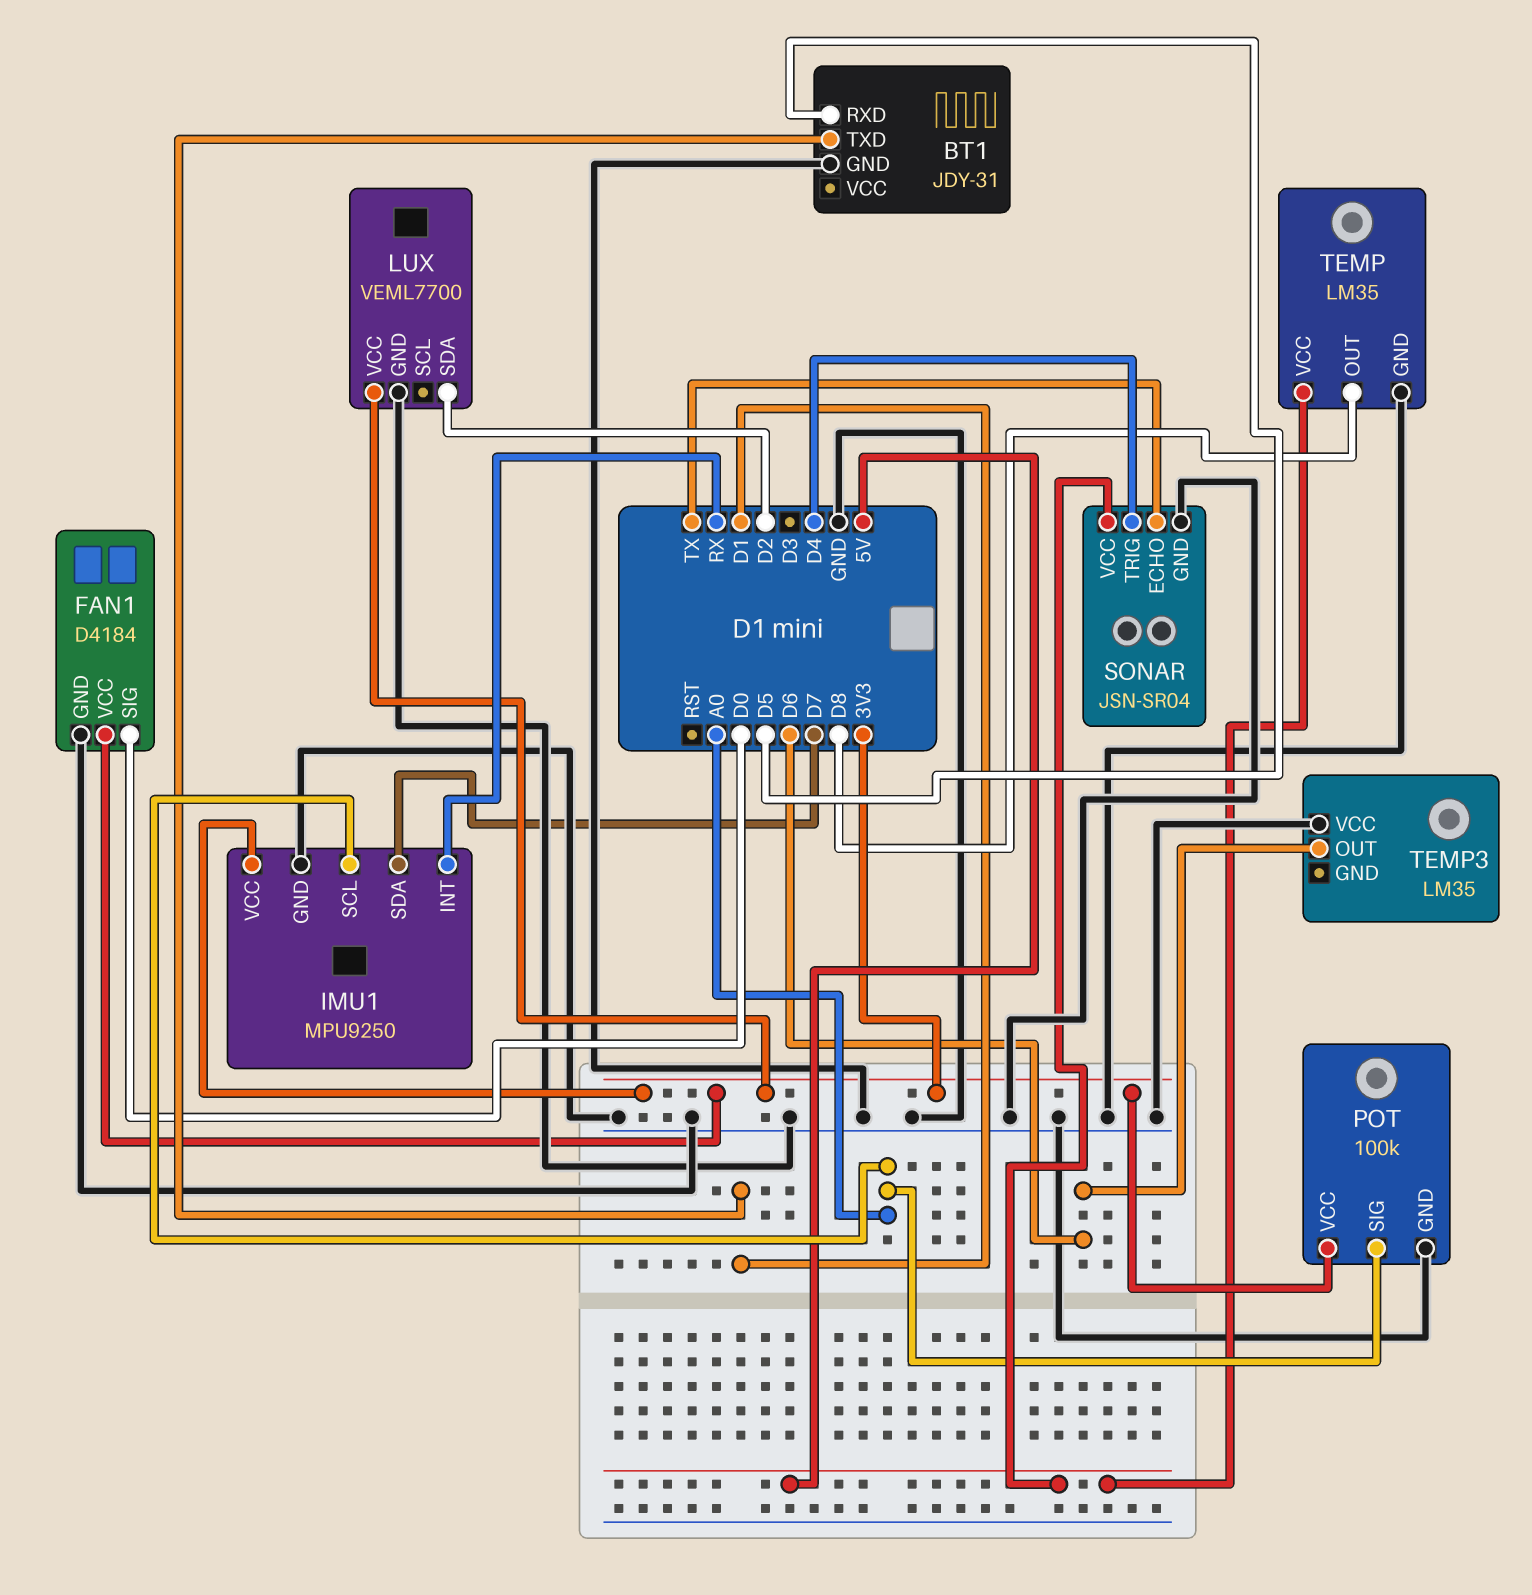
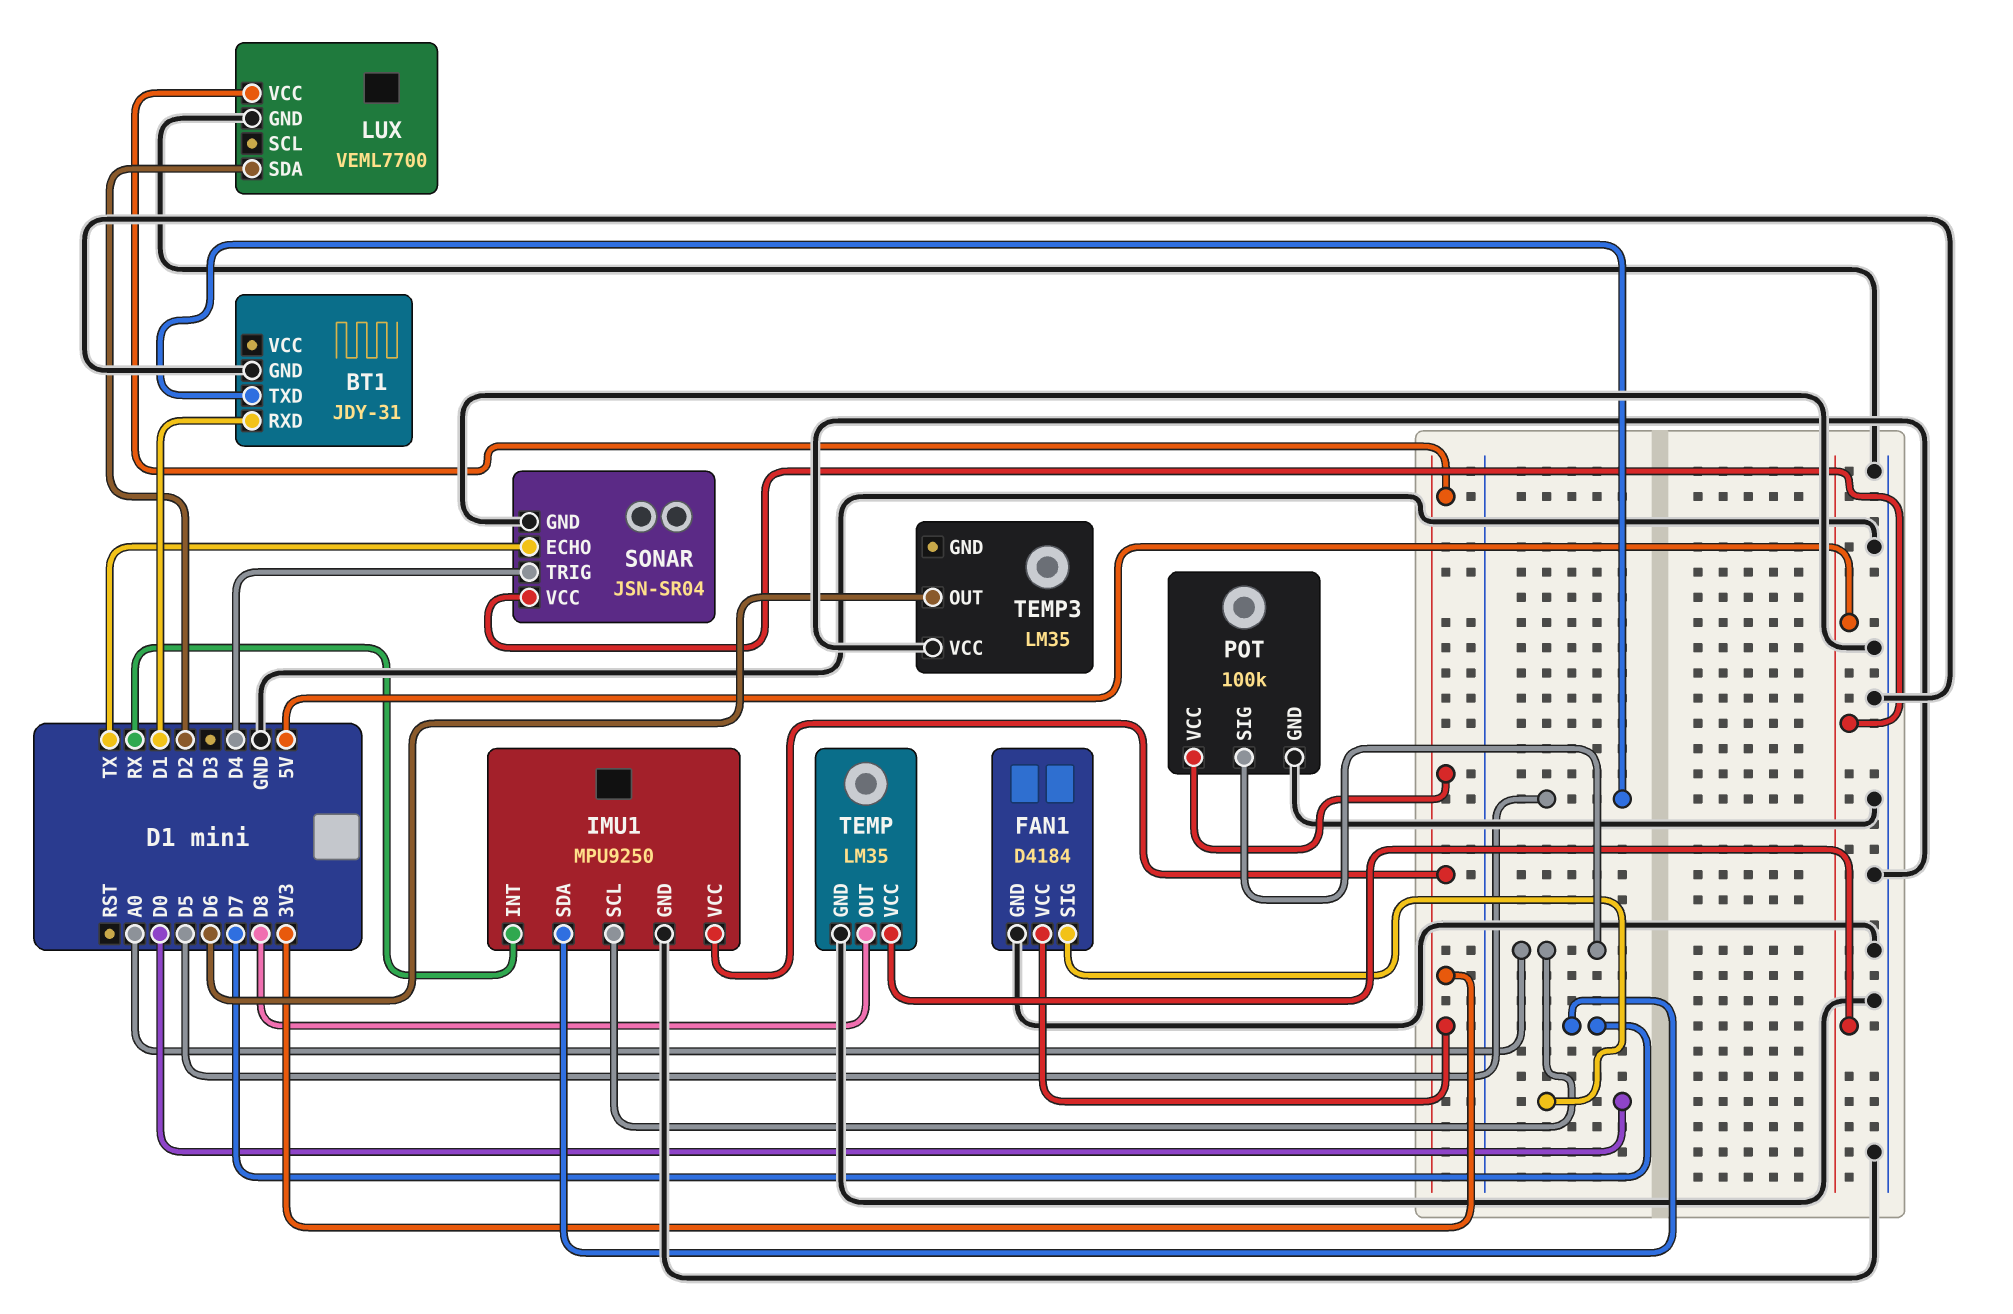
BT1 pin RXD: D5 -> D1
BT1 pin TXD: D1 -> D5

